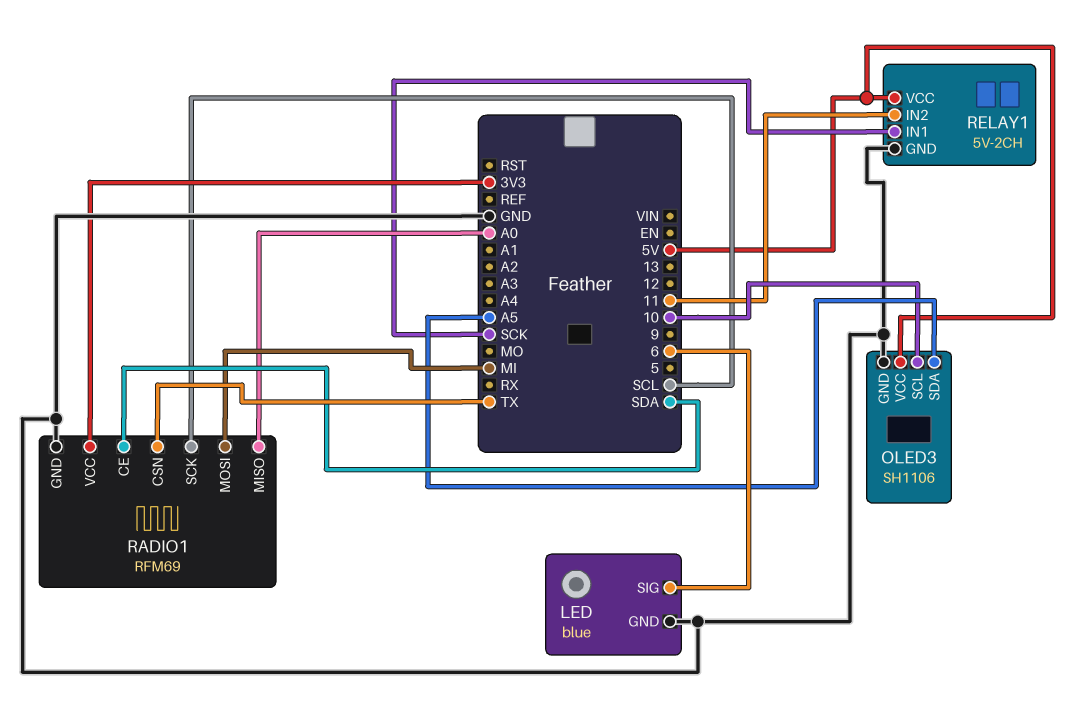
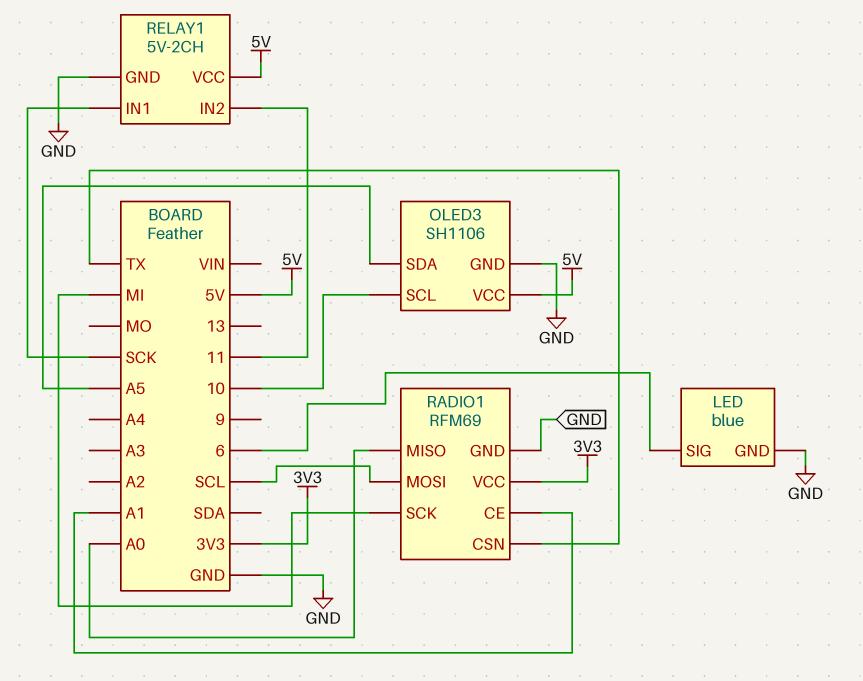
RADIO1 pin CE: SDA -> A1
RADIO1 pin MOSI: MI -> SCL
RADIO1 pin SCK: SCL -> MI

